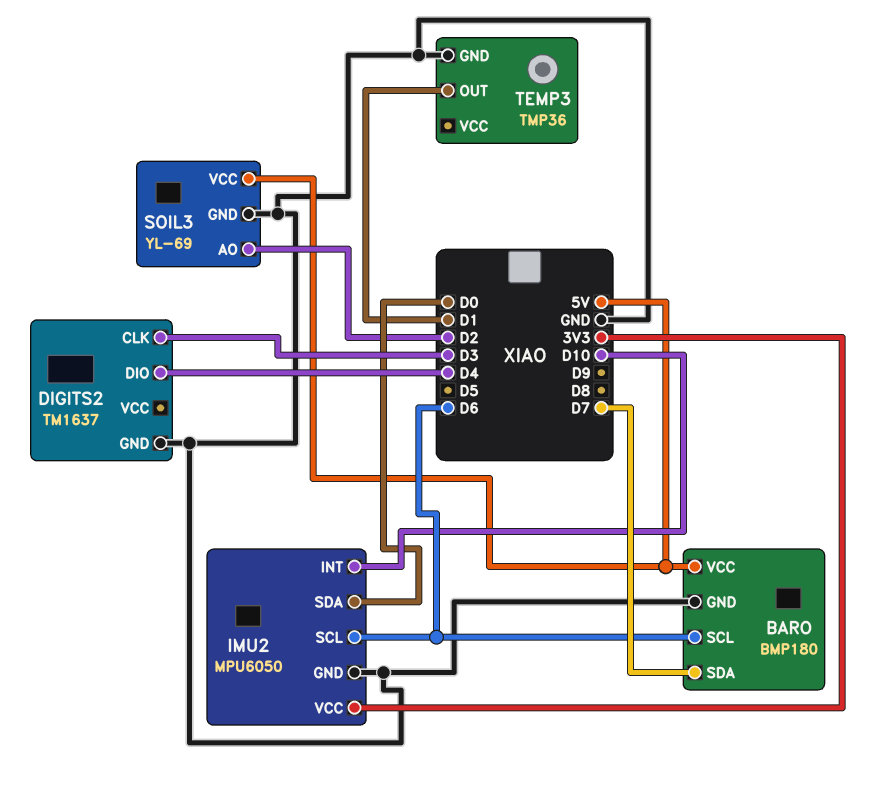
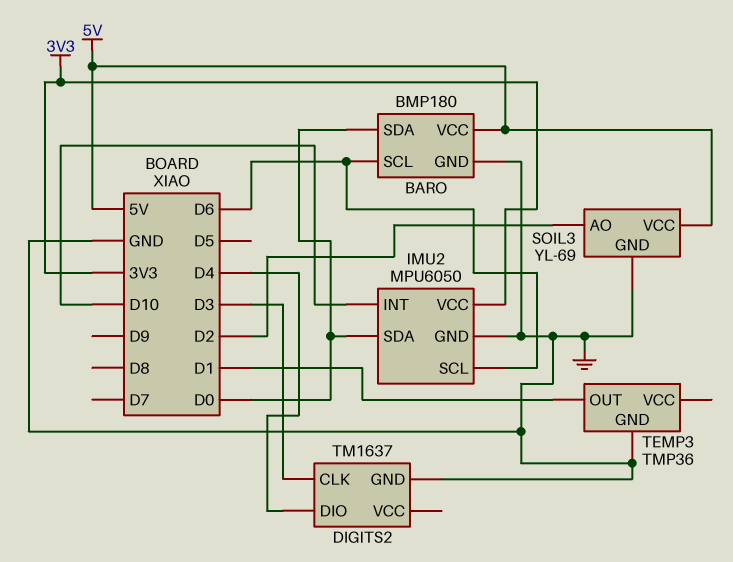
BARO pin SDA: D7 -> D0

